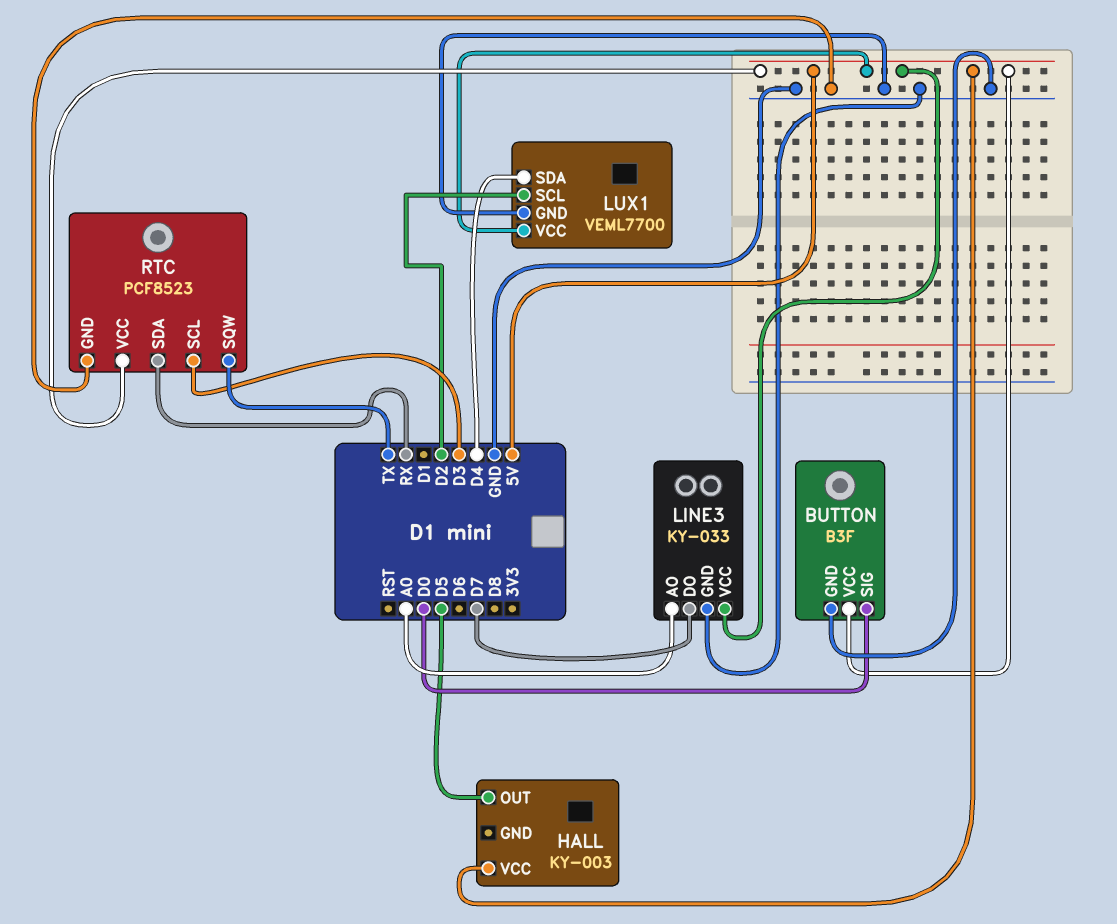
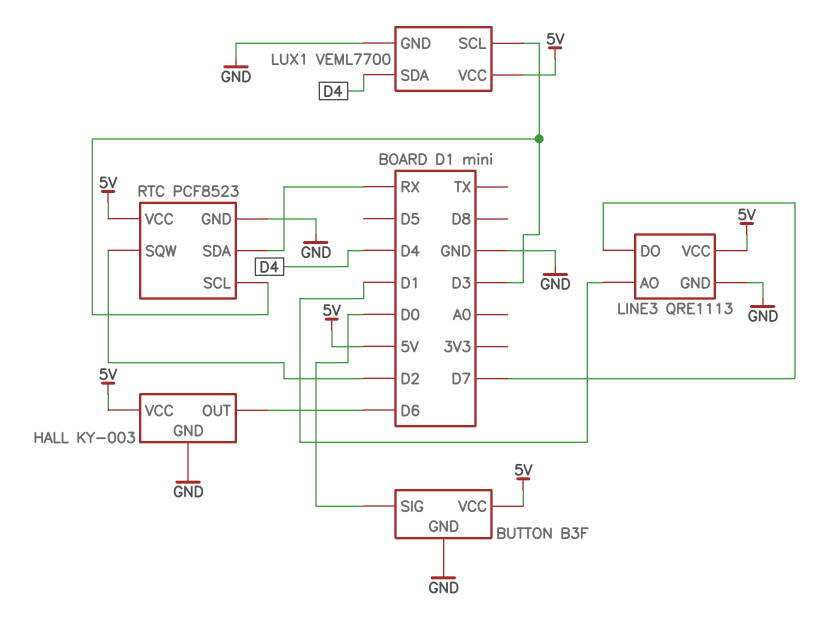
HALL pin GND: none -> GND
HALL pin OUT: D5 -> D6
LINE3: KY-033 -> QRE1113
LINE3 pin AO: A0 -> D1
LUX1 pin SCL: D2 -> D3
RTC pin SQW: TX -> D2

